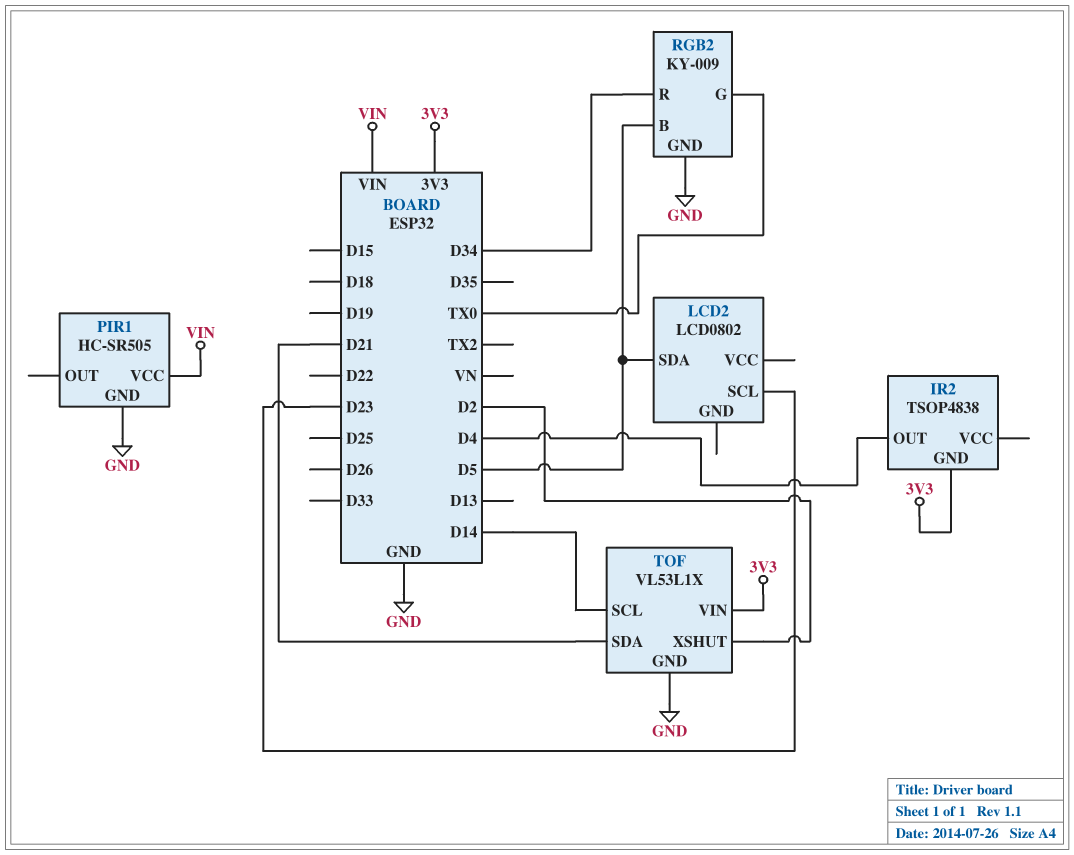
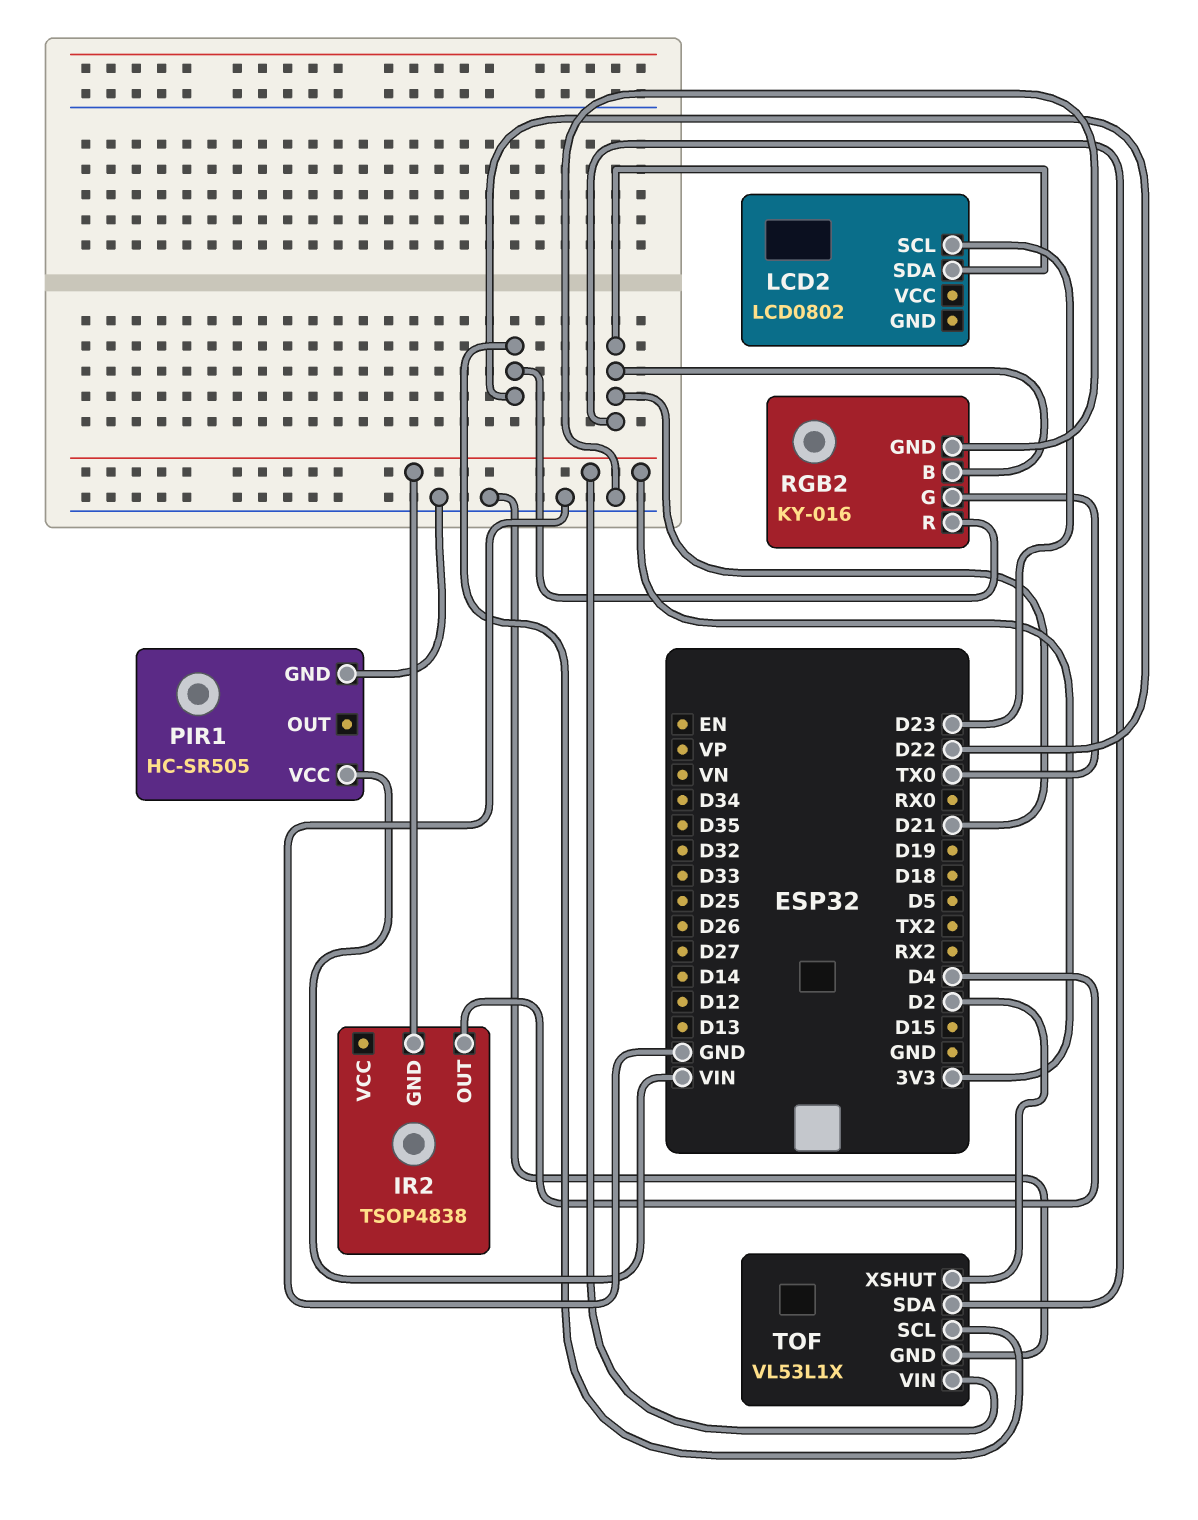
LCD2 pin SDA: D5 -> D21
RGB2: KY-009 -> KY-016
RGB2 pin B: D5 -> D21
RGB2 pin R: D34 -> D22
TOF pin SCL: D14 -> D22

